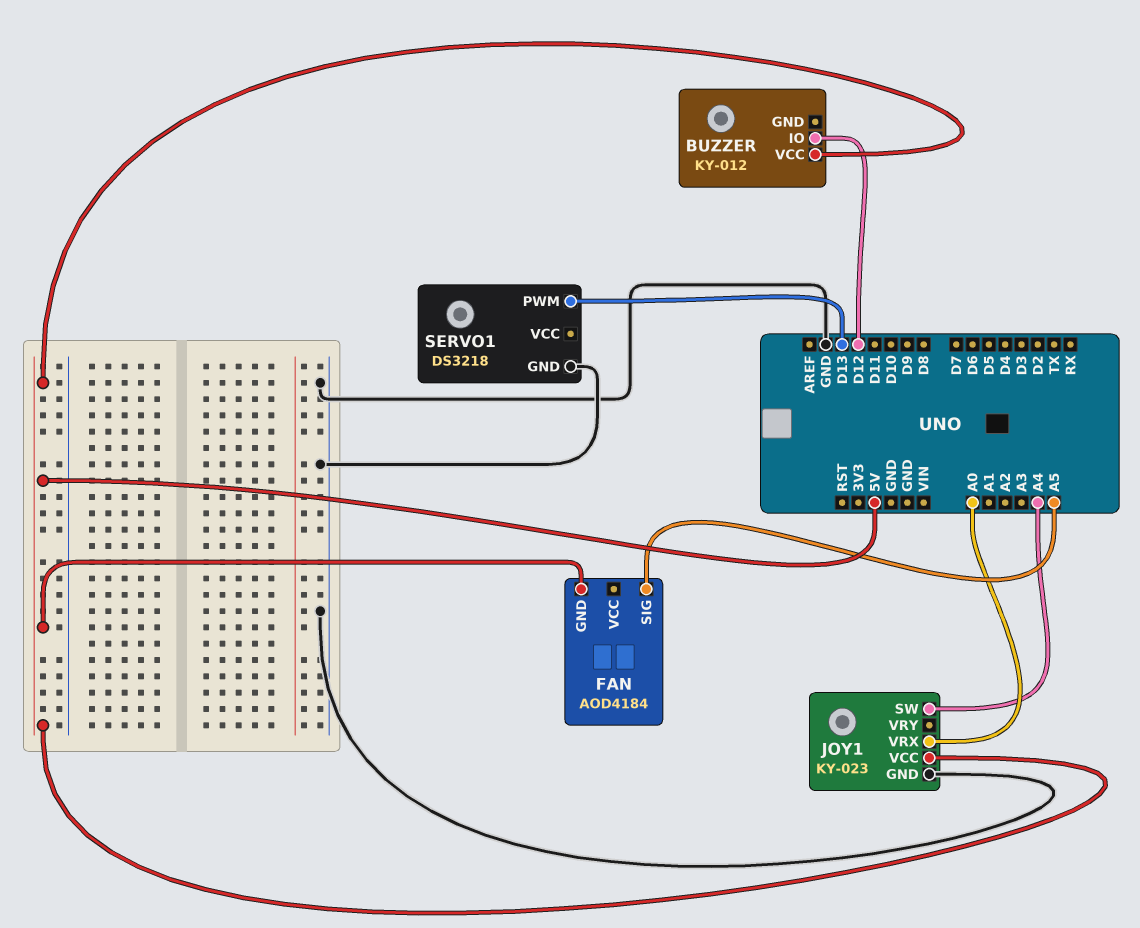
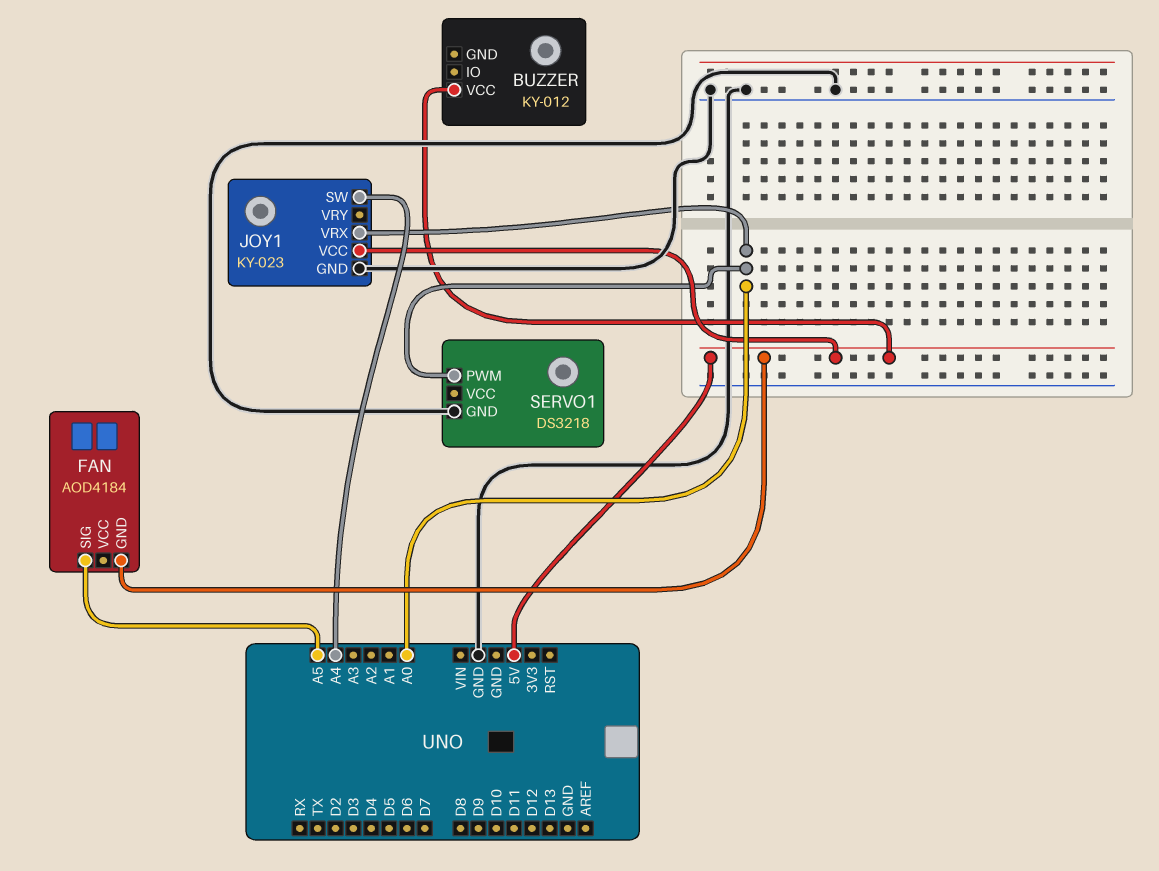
BUZZER pin IO: D12 -> none
SERVO1 pin PWM: D13 -> A0

